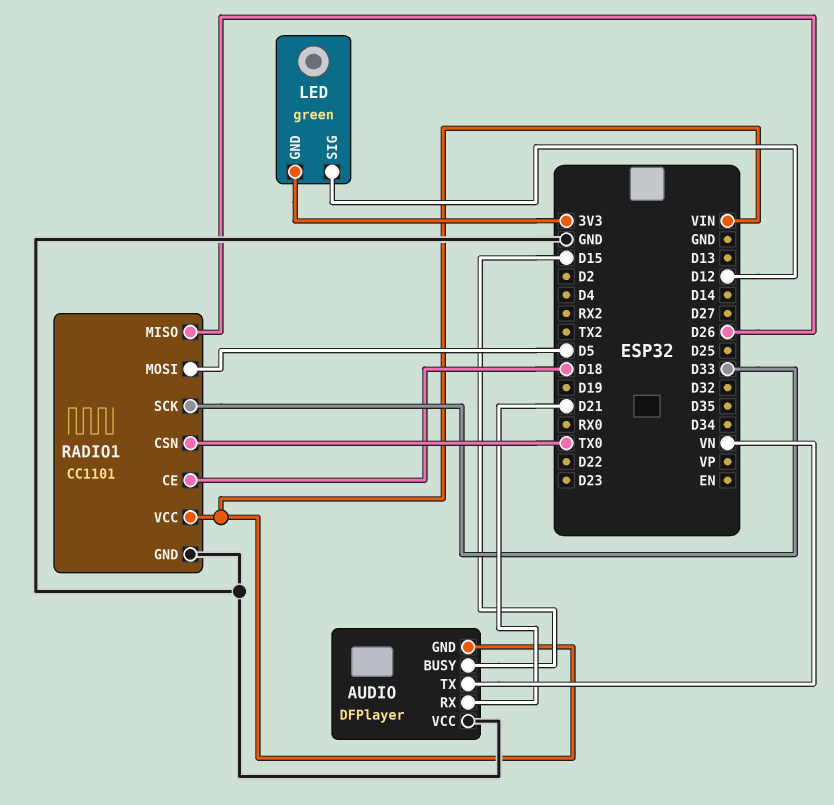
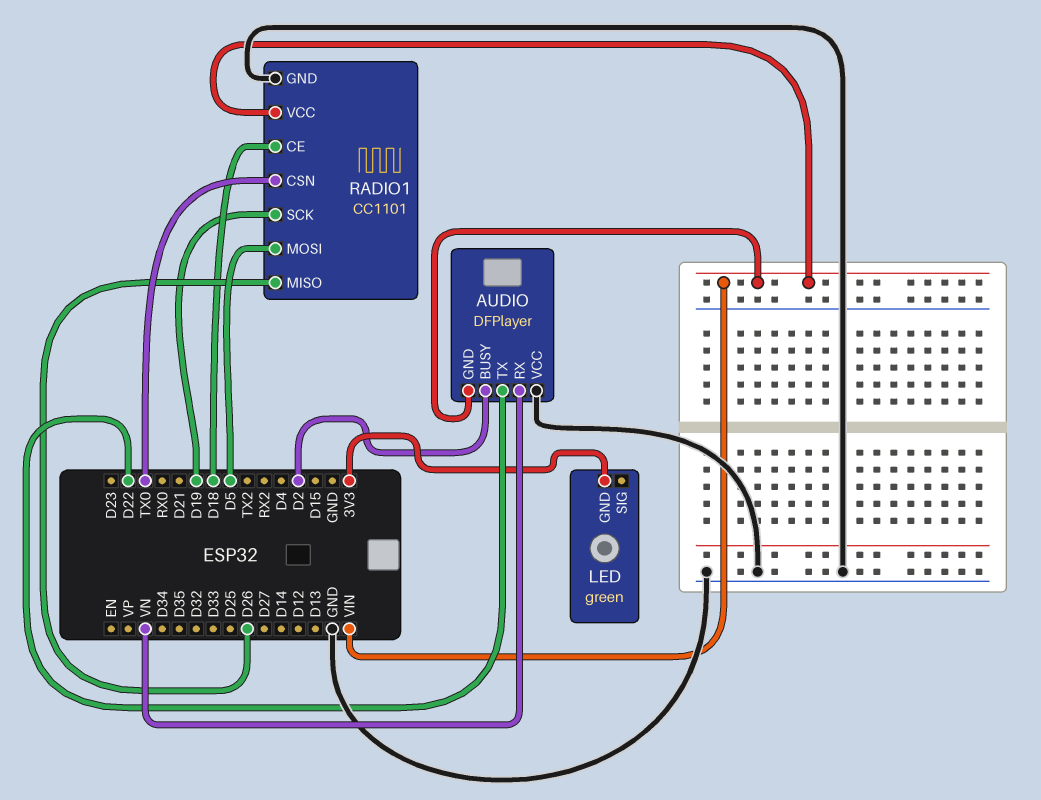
AUDIO pin BUSY: D15 -> D2
AUDIO pin RX: D21 -> VN
AUDIO pin TX: VN -> D22
LED pin SIG: D12 -> none
RADIO1 pin SCK: D33 -> D19

